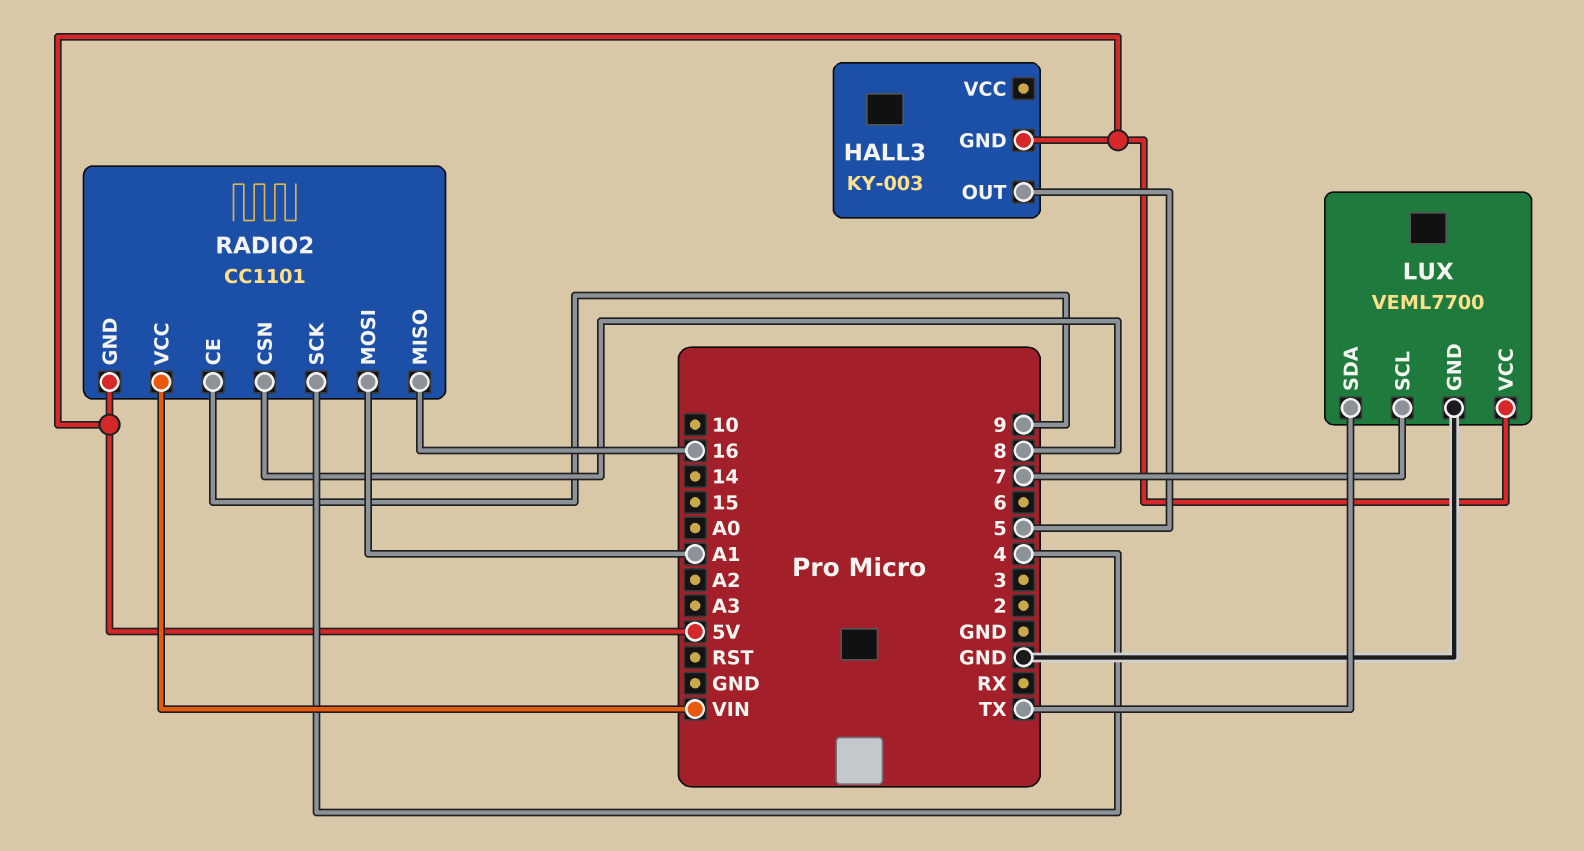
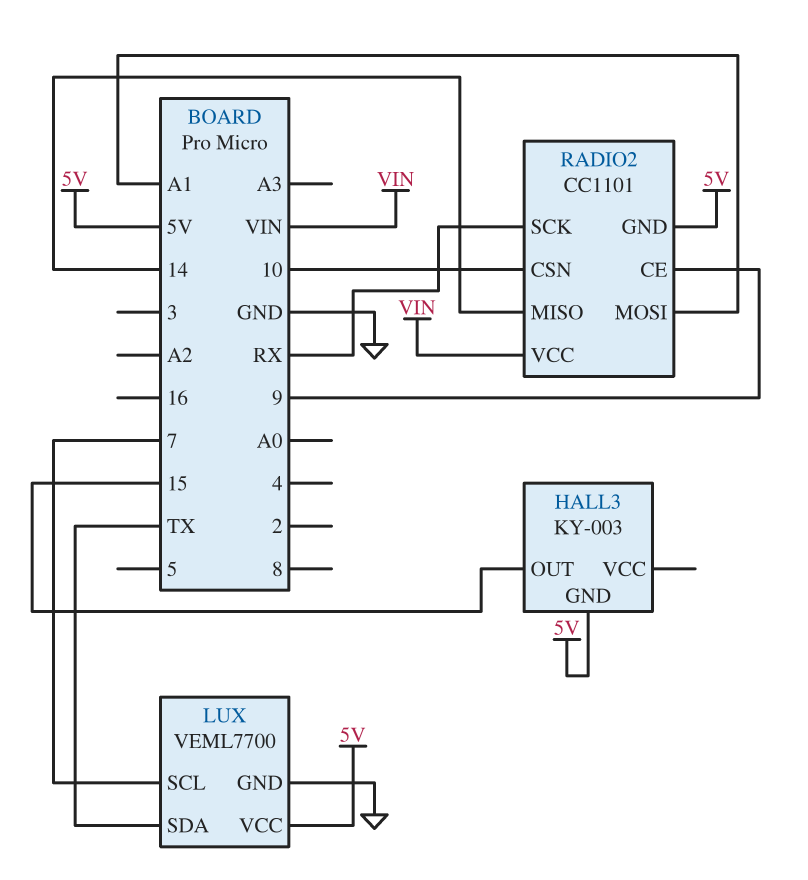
HALL3 pin OUT: 5 -> 15
RADIO2 pin CSN: 8 -> 10
RADIO2 pin MISO: 16 -> 14
RADIO2 pin SCK: 4 -> RX

